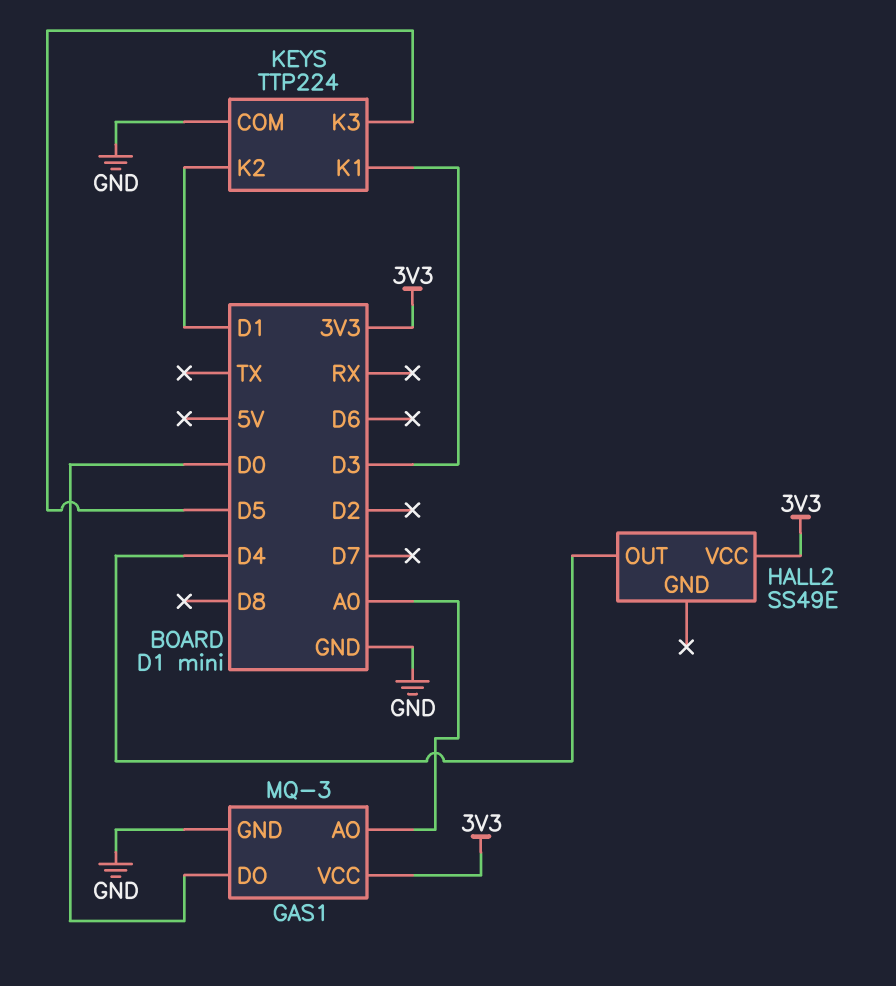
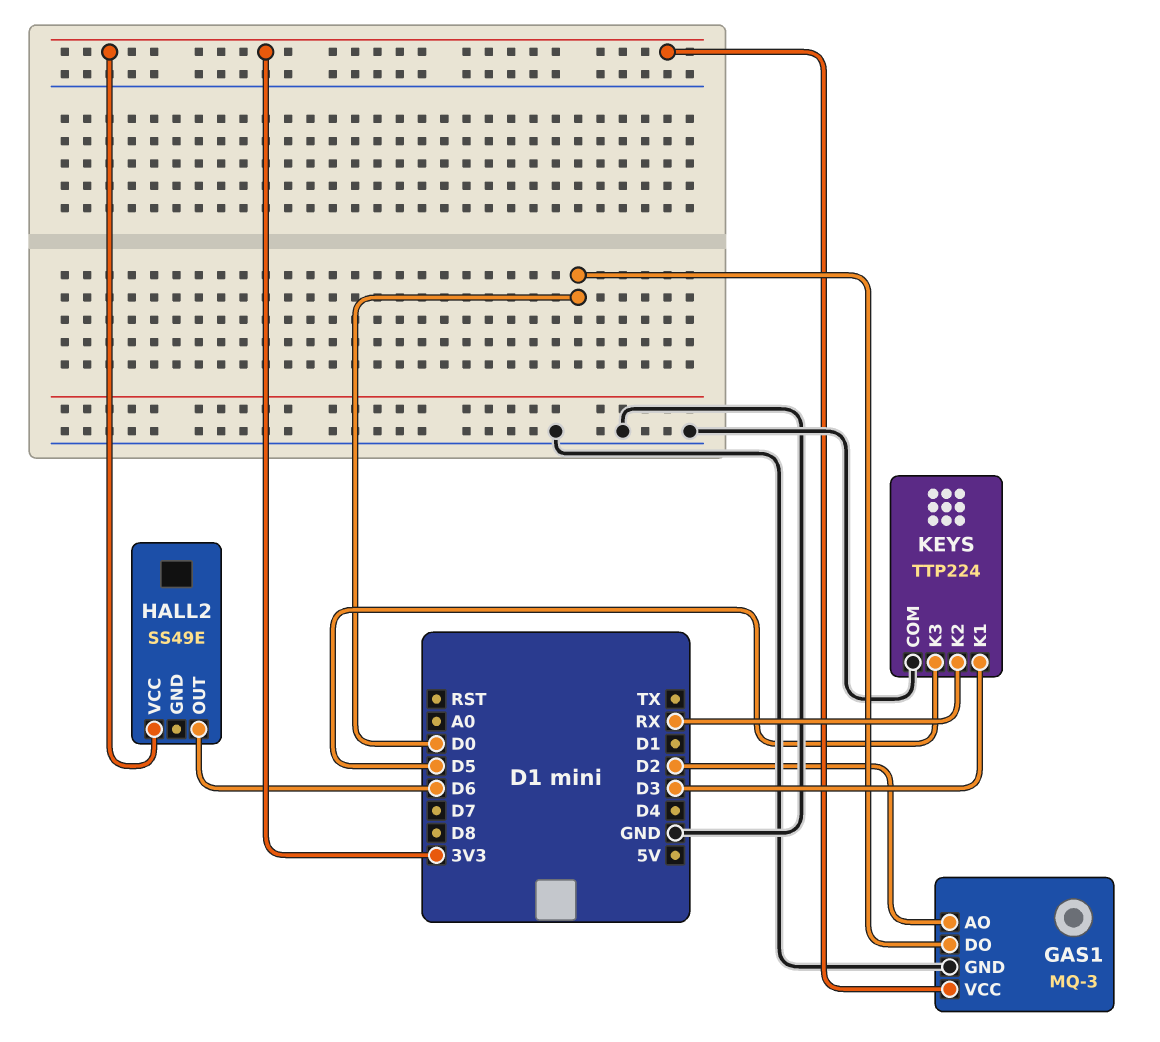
GAS1 pin AO: A0 -> D2
HALL2 pin OUT: D4 -> D6
KEYS pin K2: D1 -> RX

